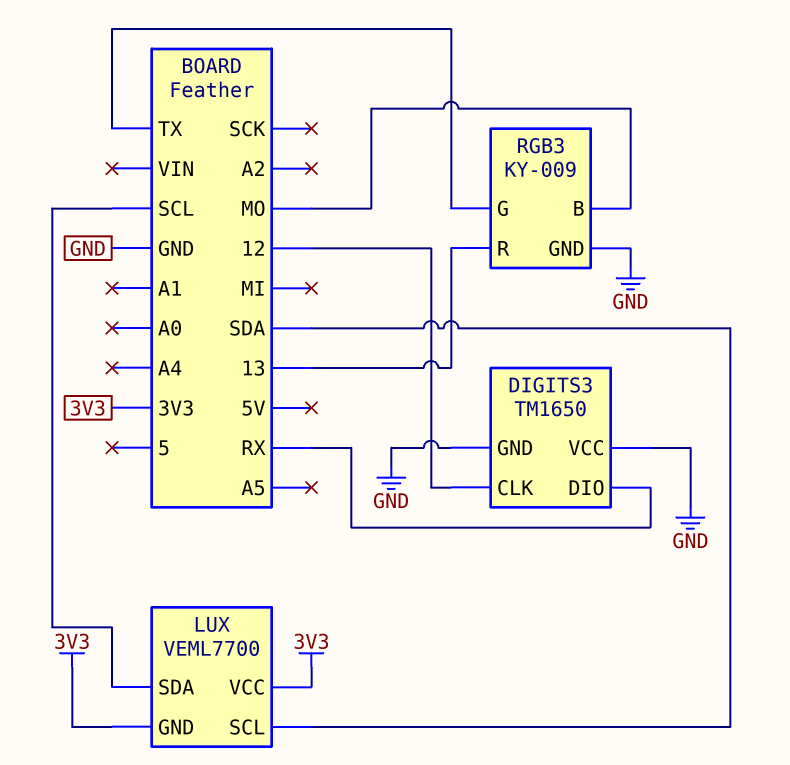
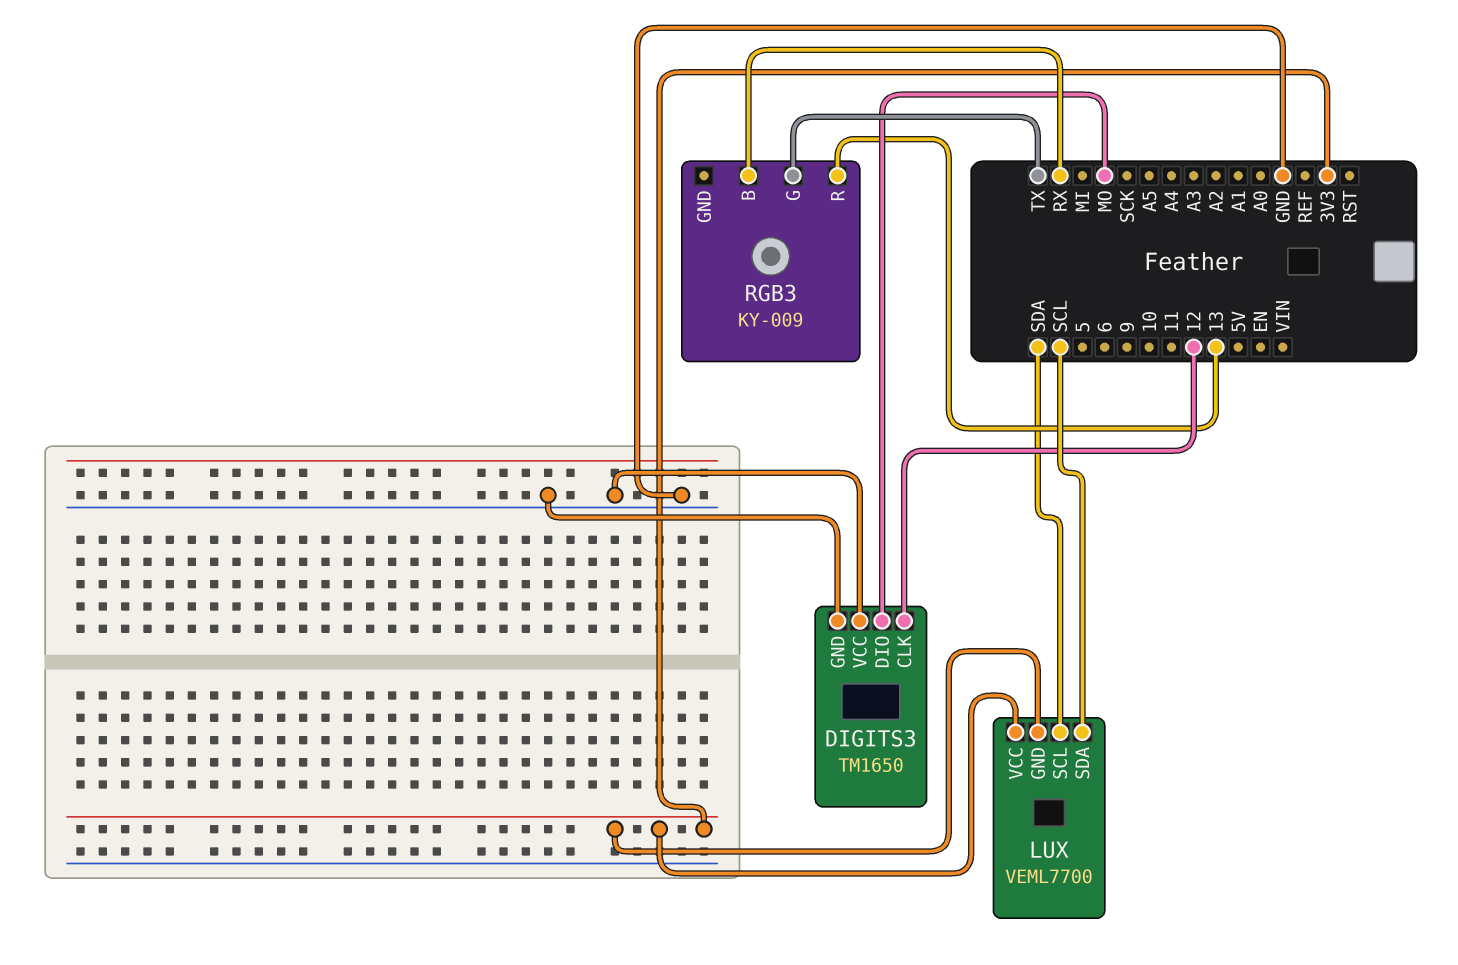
DIGITS3 pin DIO: RX -> MO
RGB3 pin B: MO -> RX
RGB3 pin GND: GND -> none

